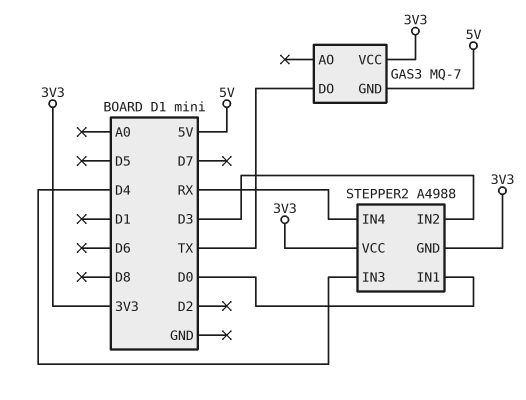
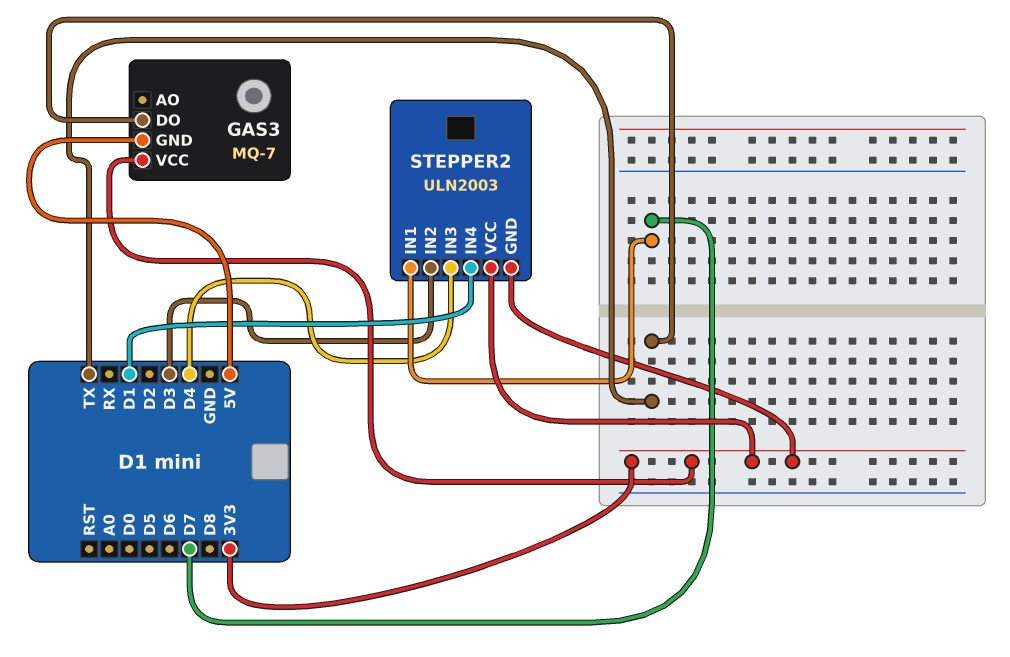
STEPPER2: A4988 -> ULN2003
STEPPER2 pin IN1: D0 -> D7
STEPPER2 pin IN4: RX -> D1

